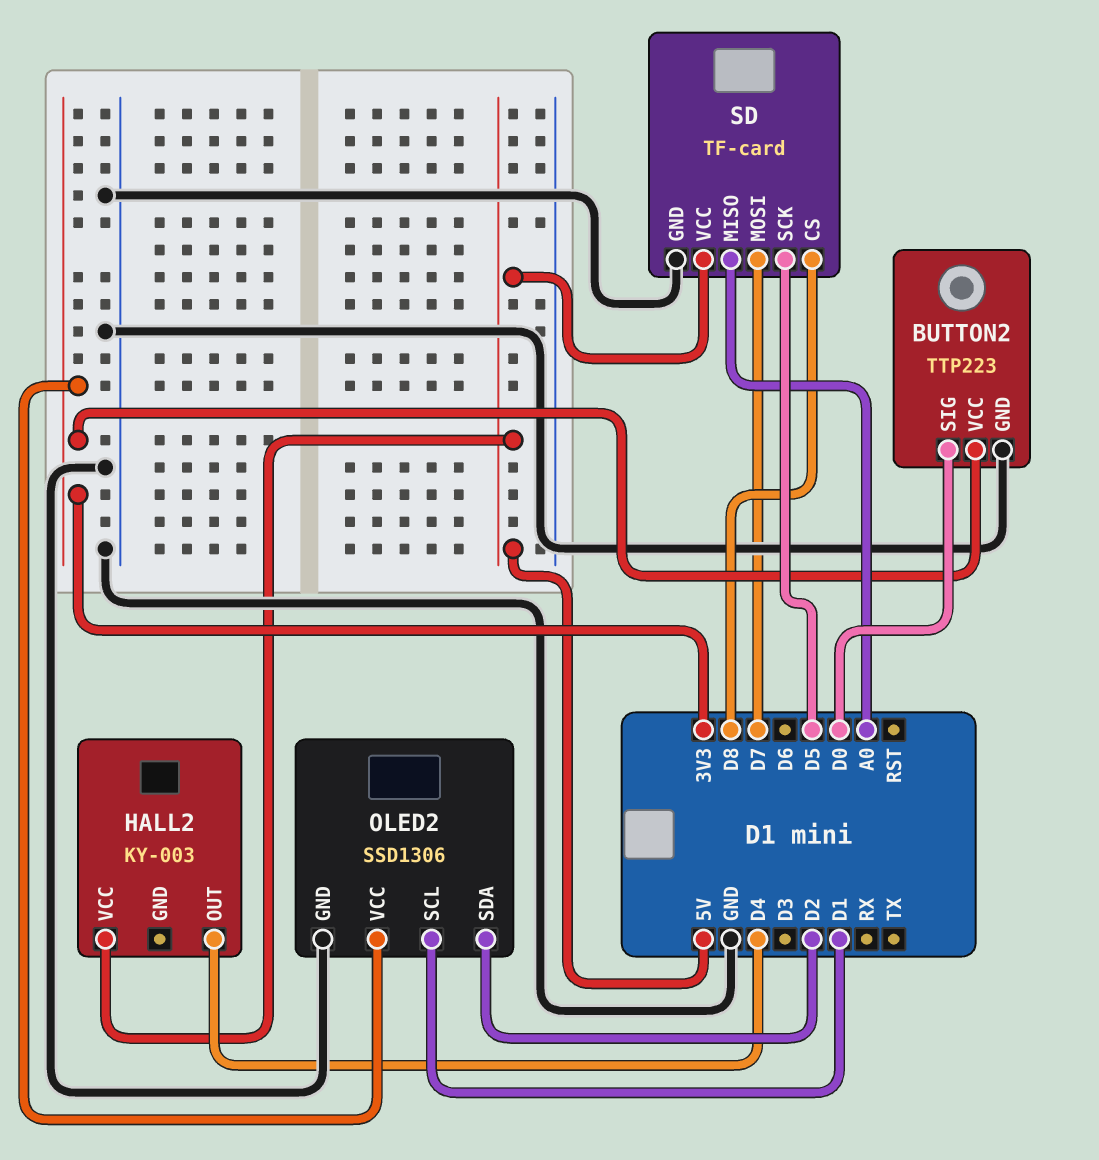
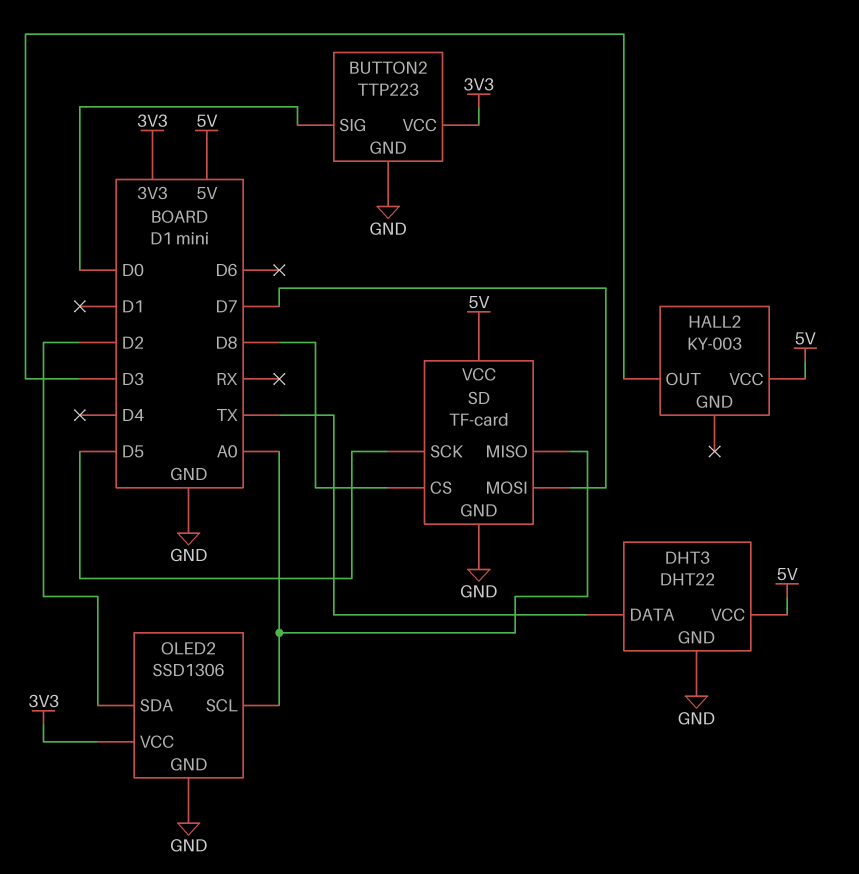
DHT3: none -> DHT22
DHT3 pin DATA: none -> TX
DHT3 pin GND: none -> GND
DHT3 pin VCC: none -> 5V
HALL2 pin OUT: D4 -> D3
OLED2 pin SCL: D1 -> A0

